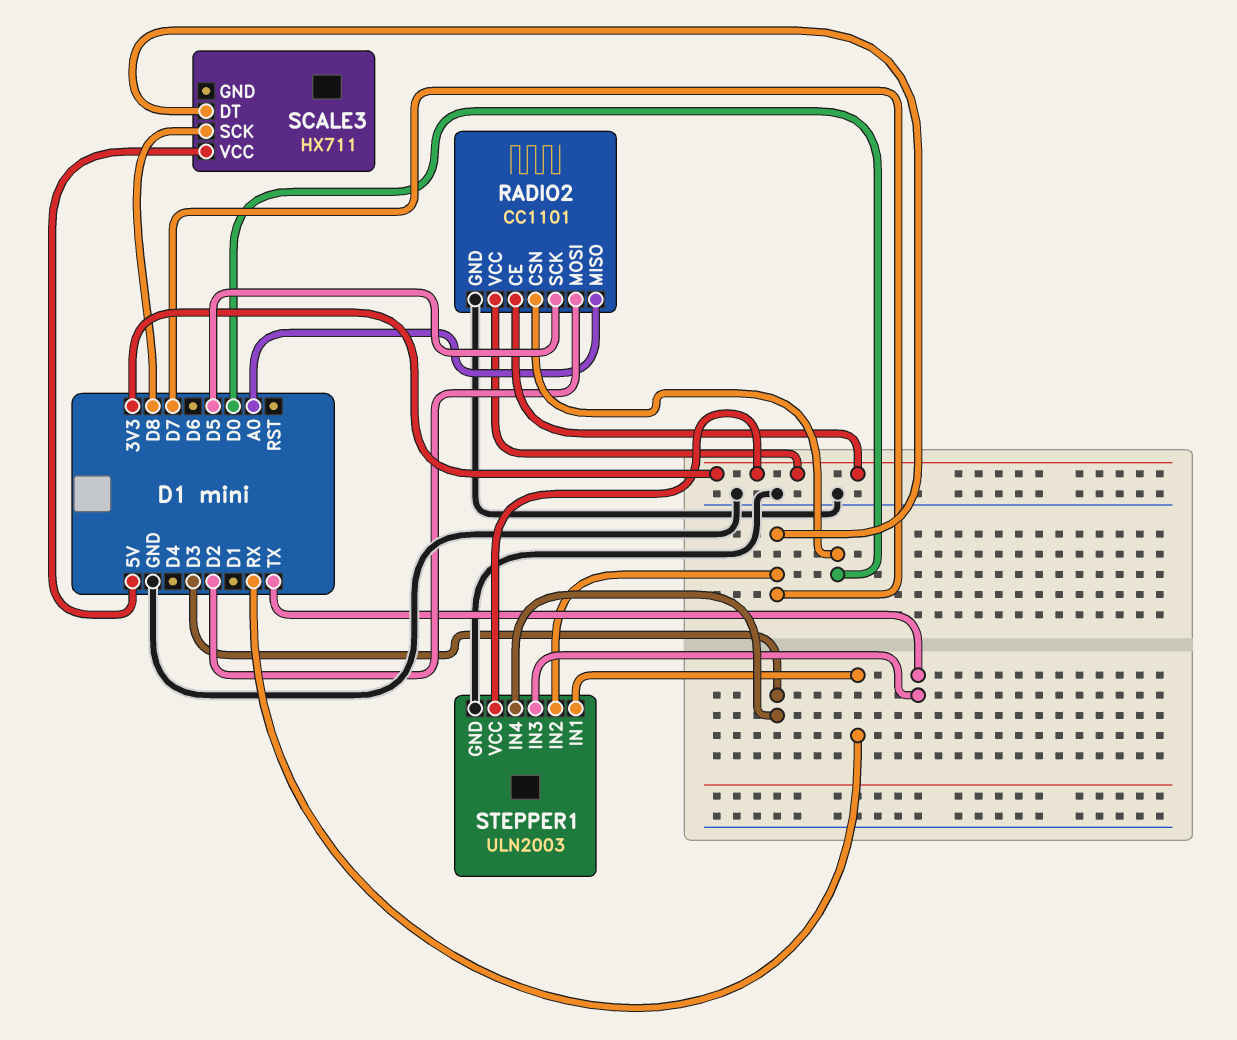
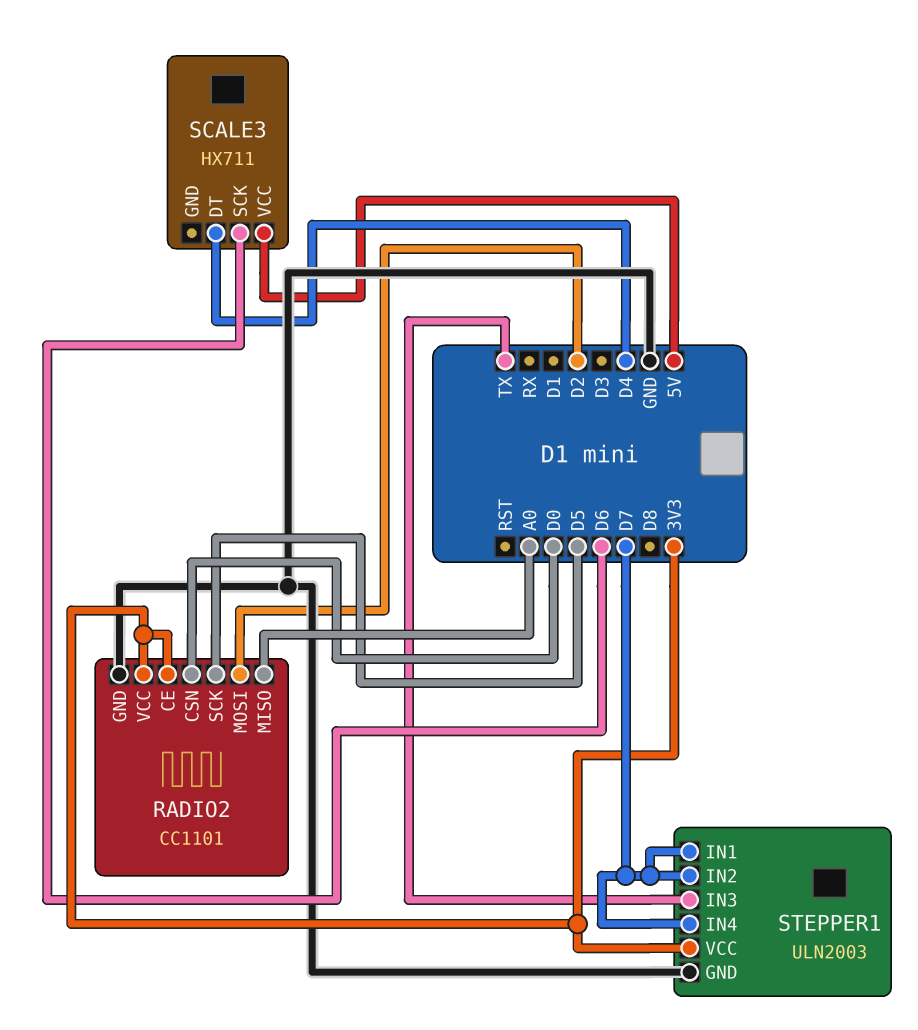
SCALE3 pin DT: D7 -> D4
SCALE3 pin SCK: D8 -> D6
STEPPER1 pin IN1: RX -> D7
STEPPER1 pin IN4: D3 -> D7

